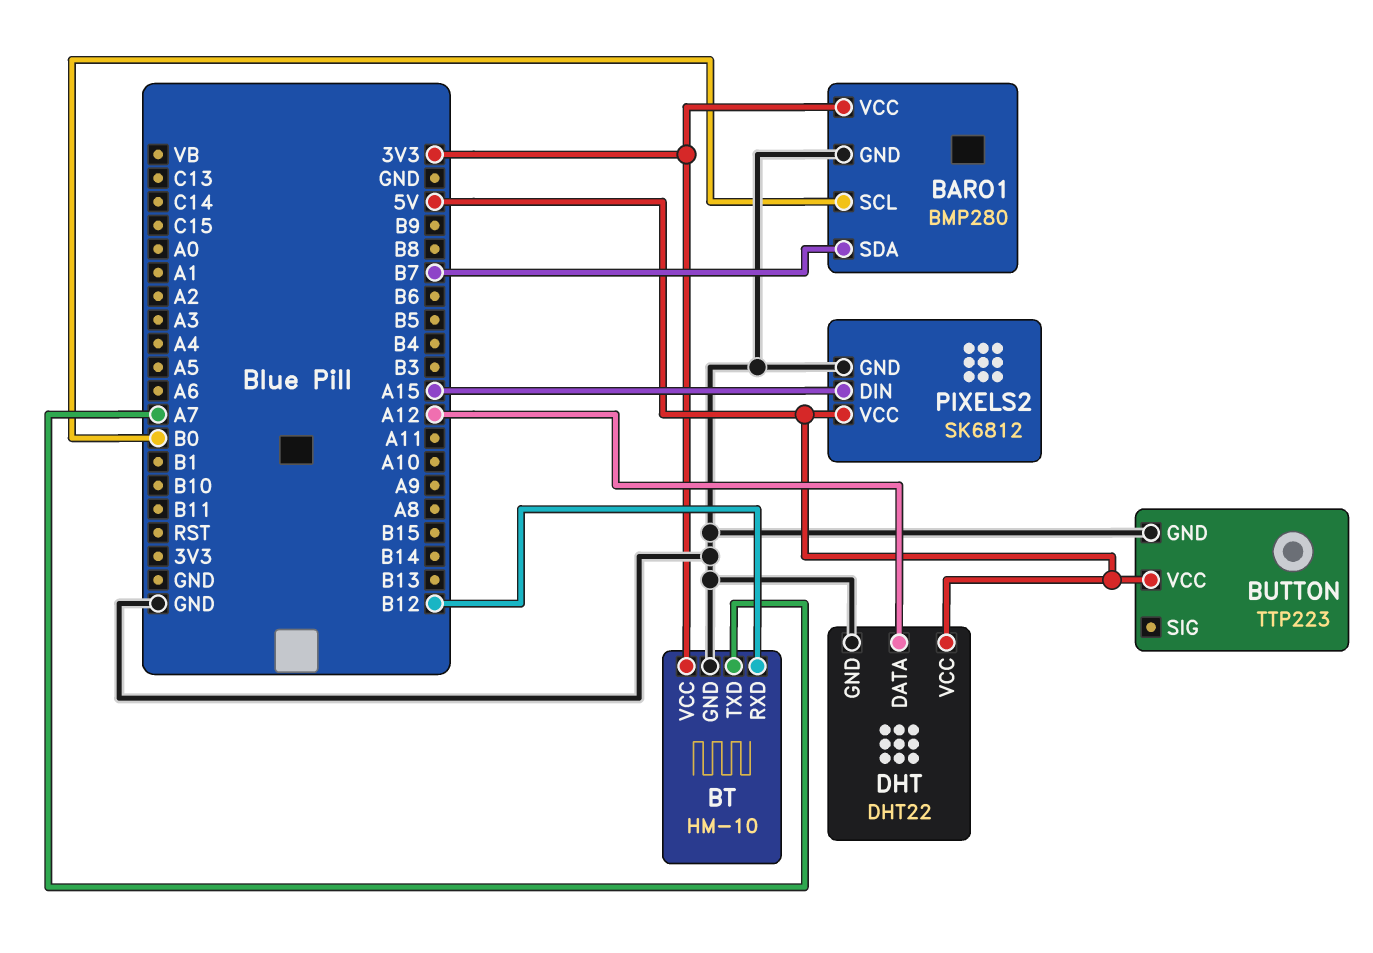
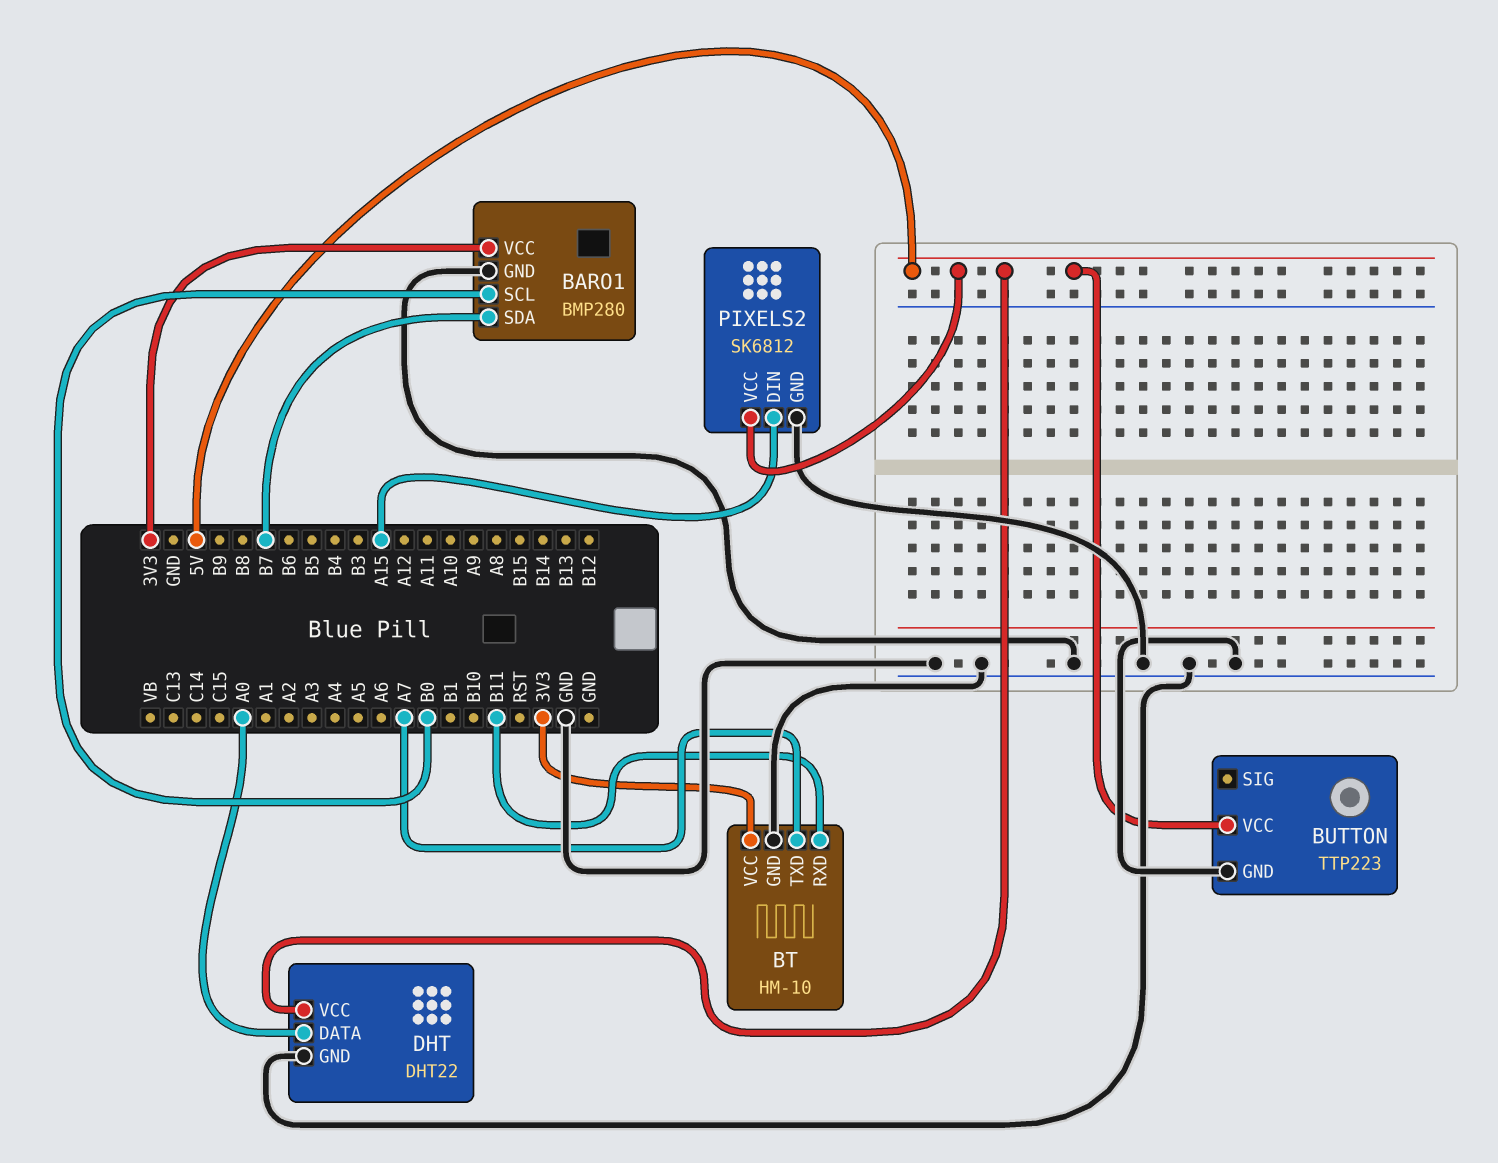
BT pin RXD: B12 -> B11
DHT pin DATA: A12 -> A0

